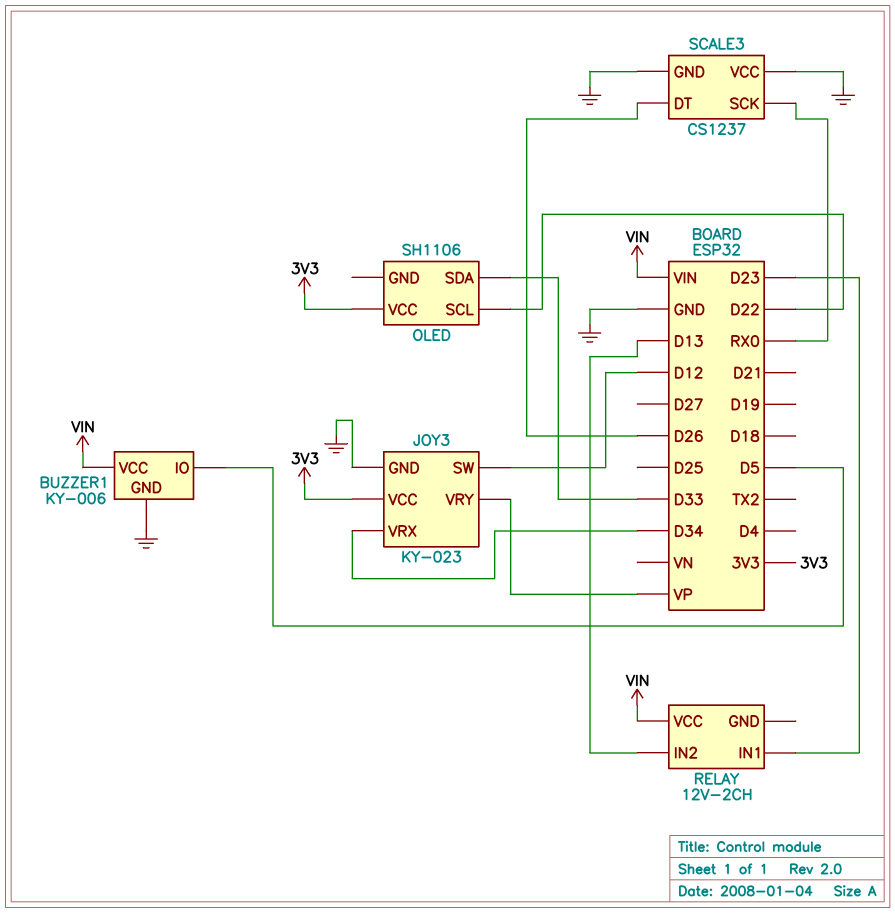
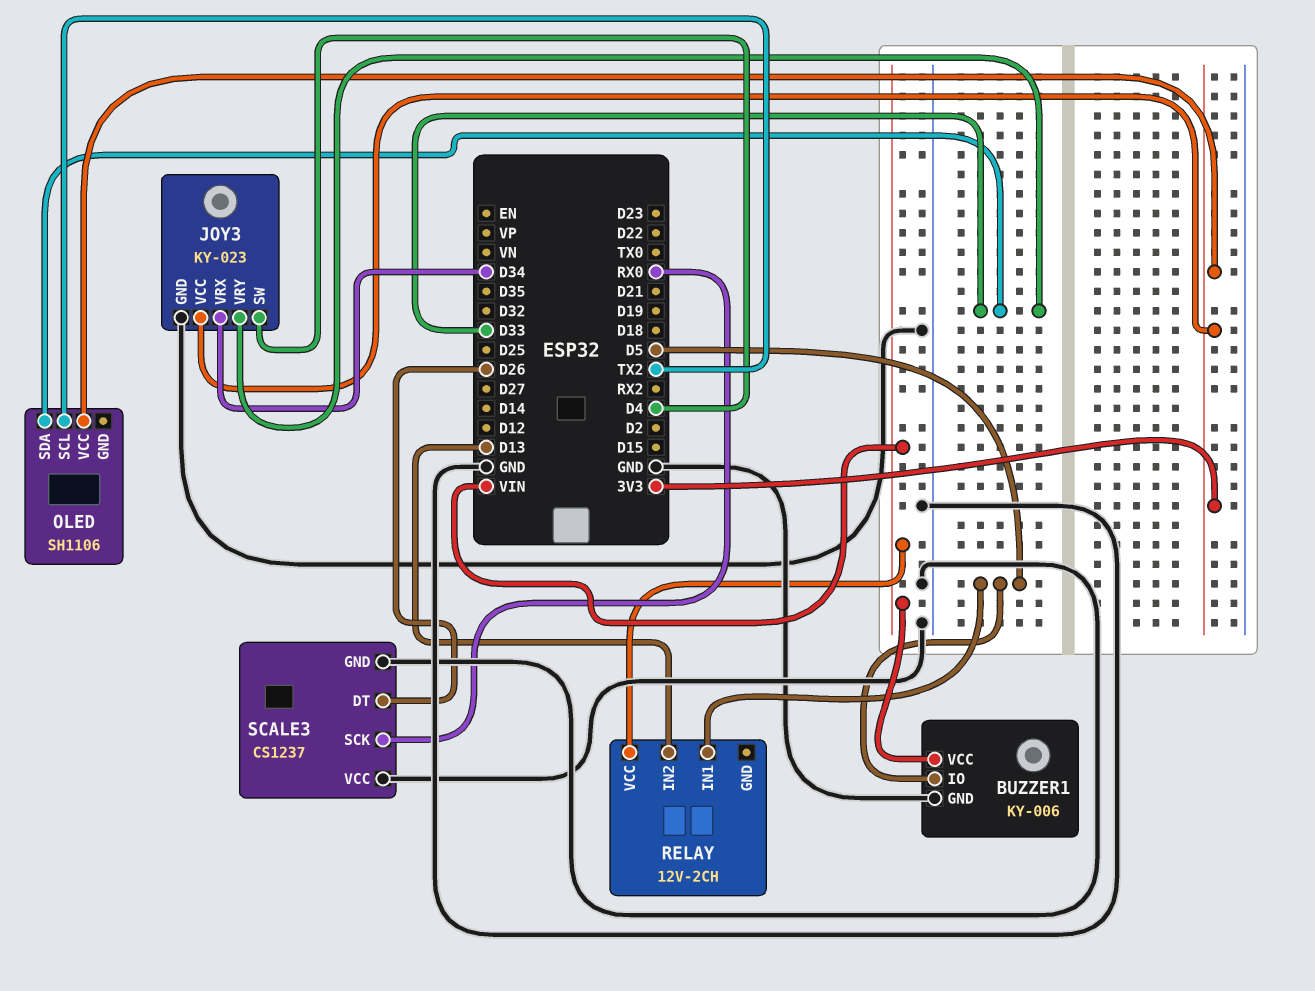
JOY3 pin SW: D12 -> D4
JOY3 pin VRY: VP -> D33
OLED pin SCL: D22 -> TX2
RELAY pin IN1: D23 -> D5

